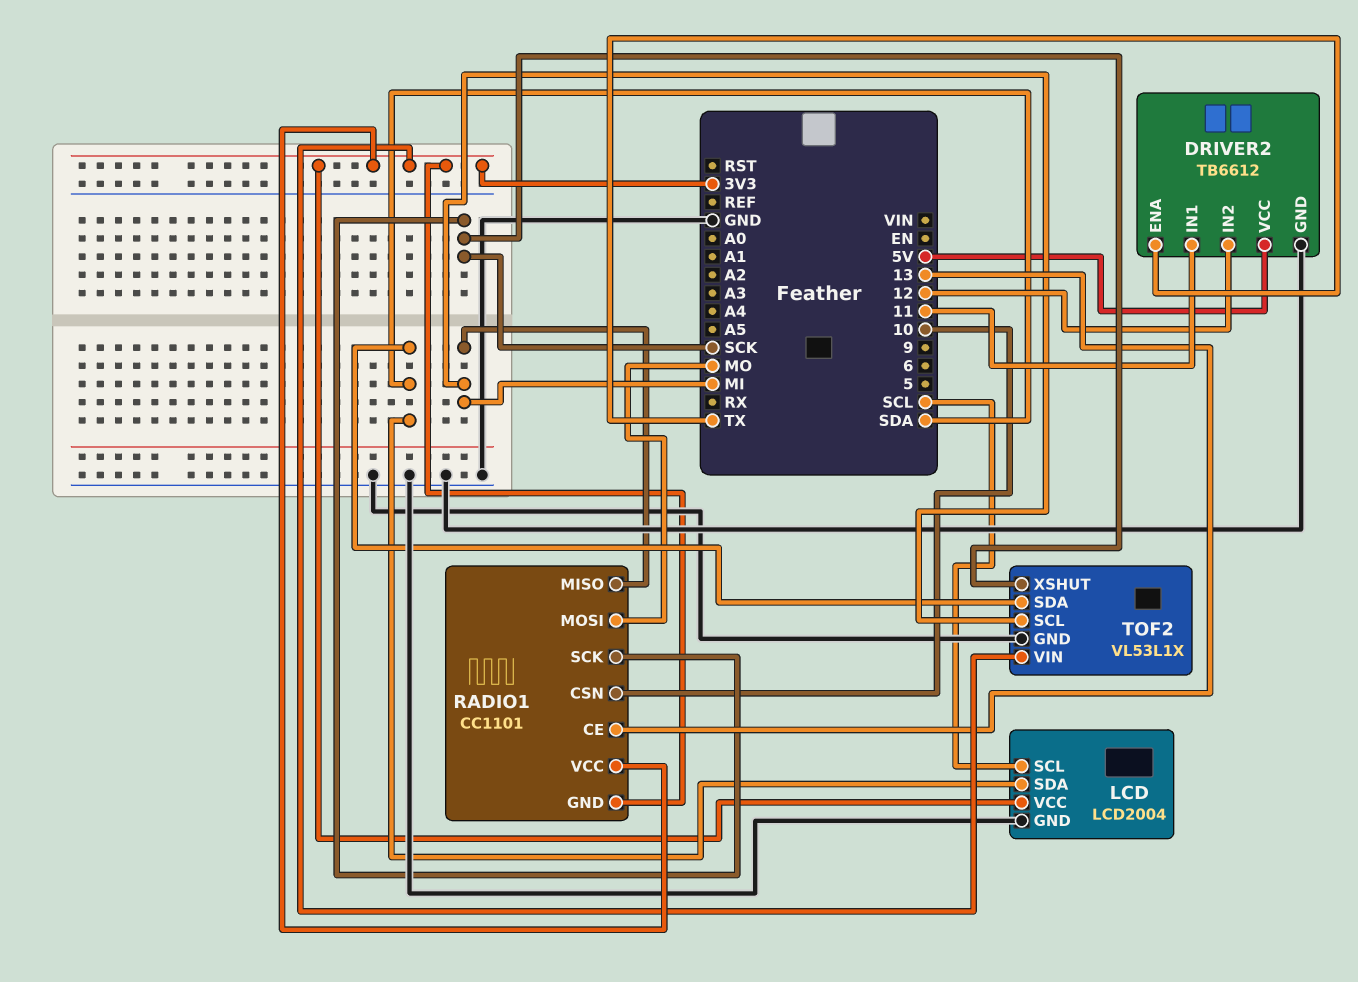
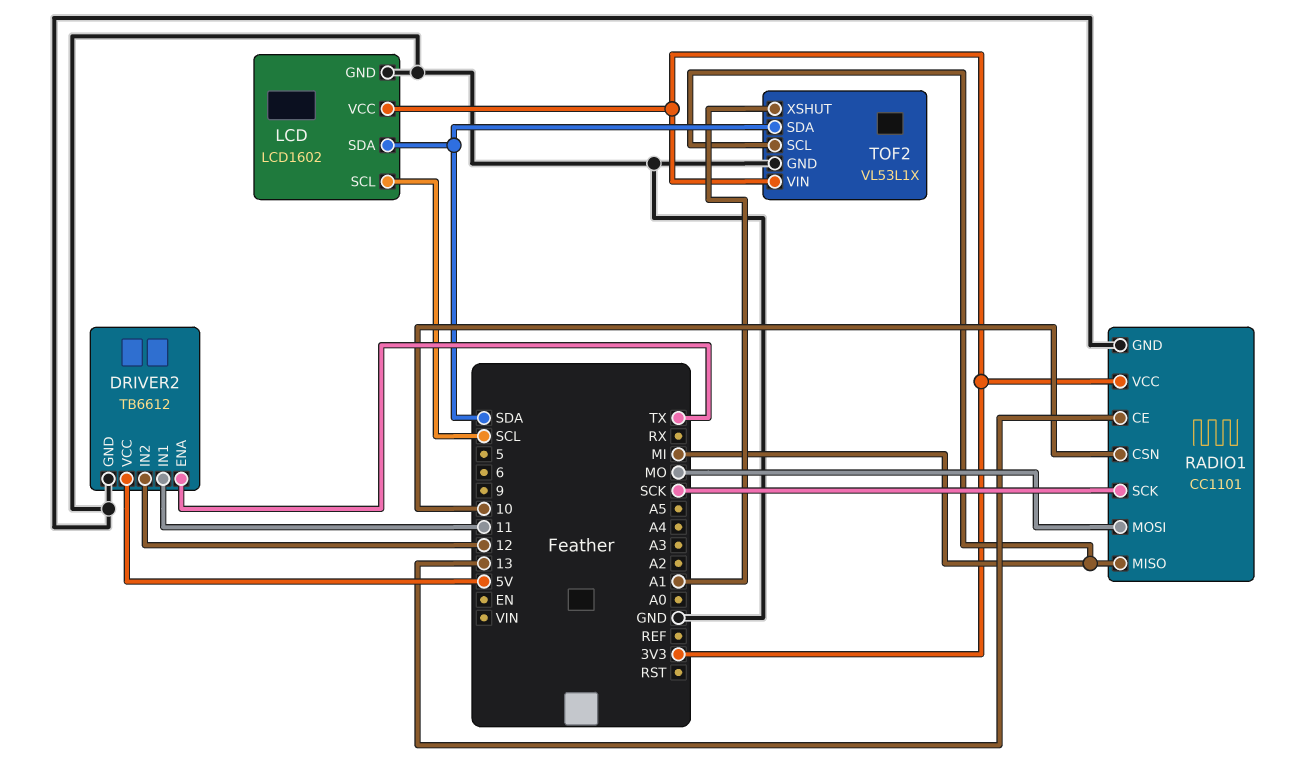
LCD: LCD2004 -> LCD1602
RADIO1 pin GND: 3V3 -> GND
TOF2 pin XSHUT: SCK -> A1

